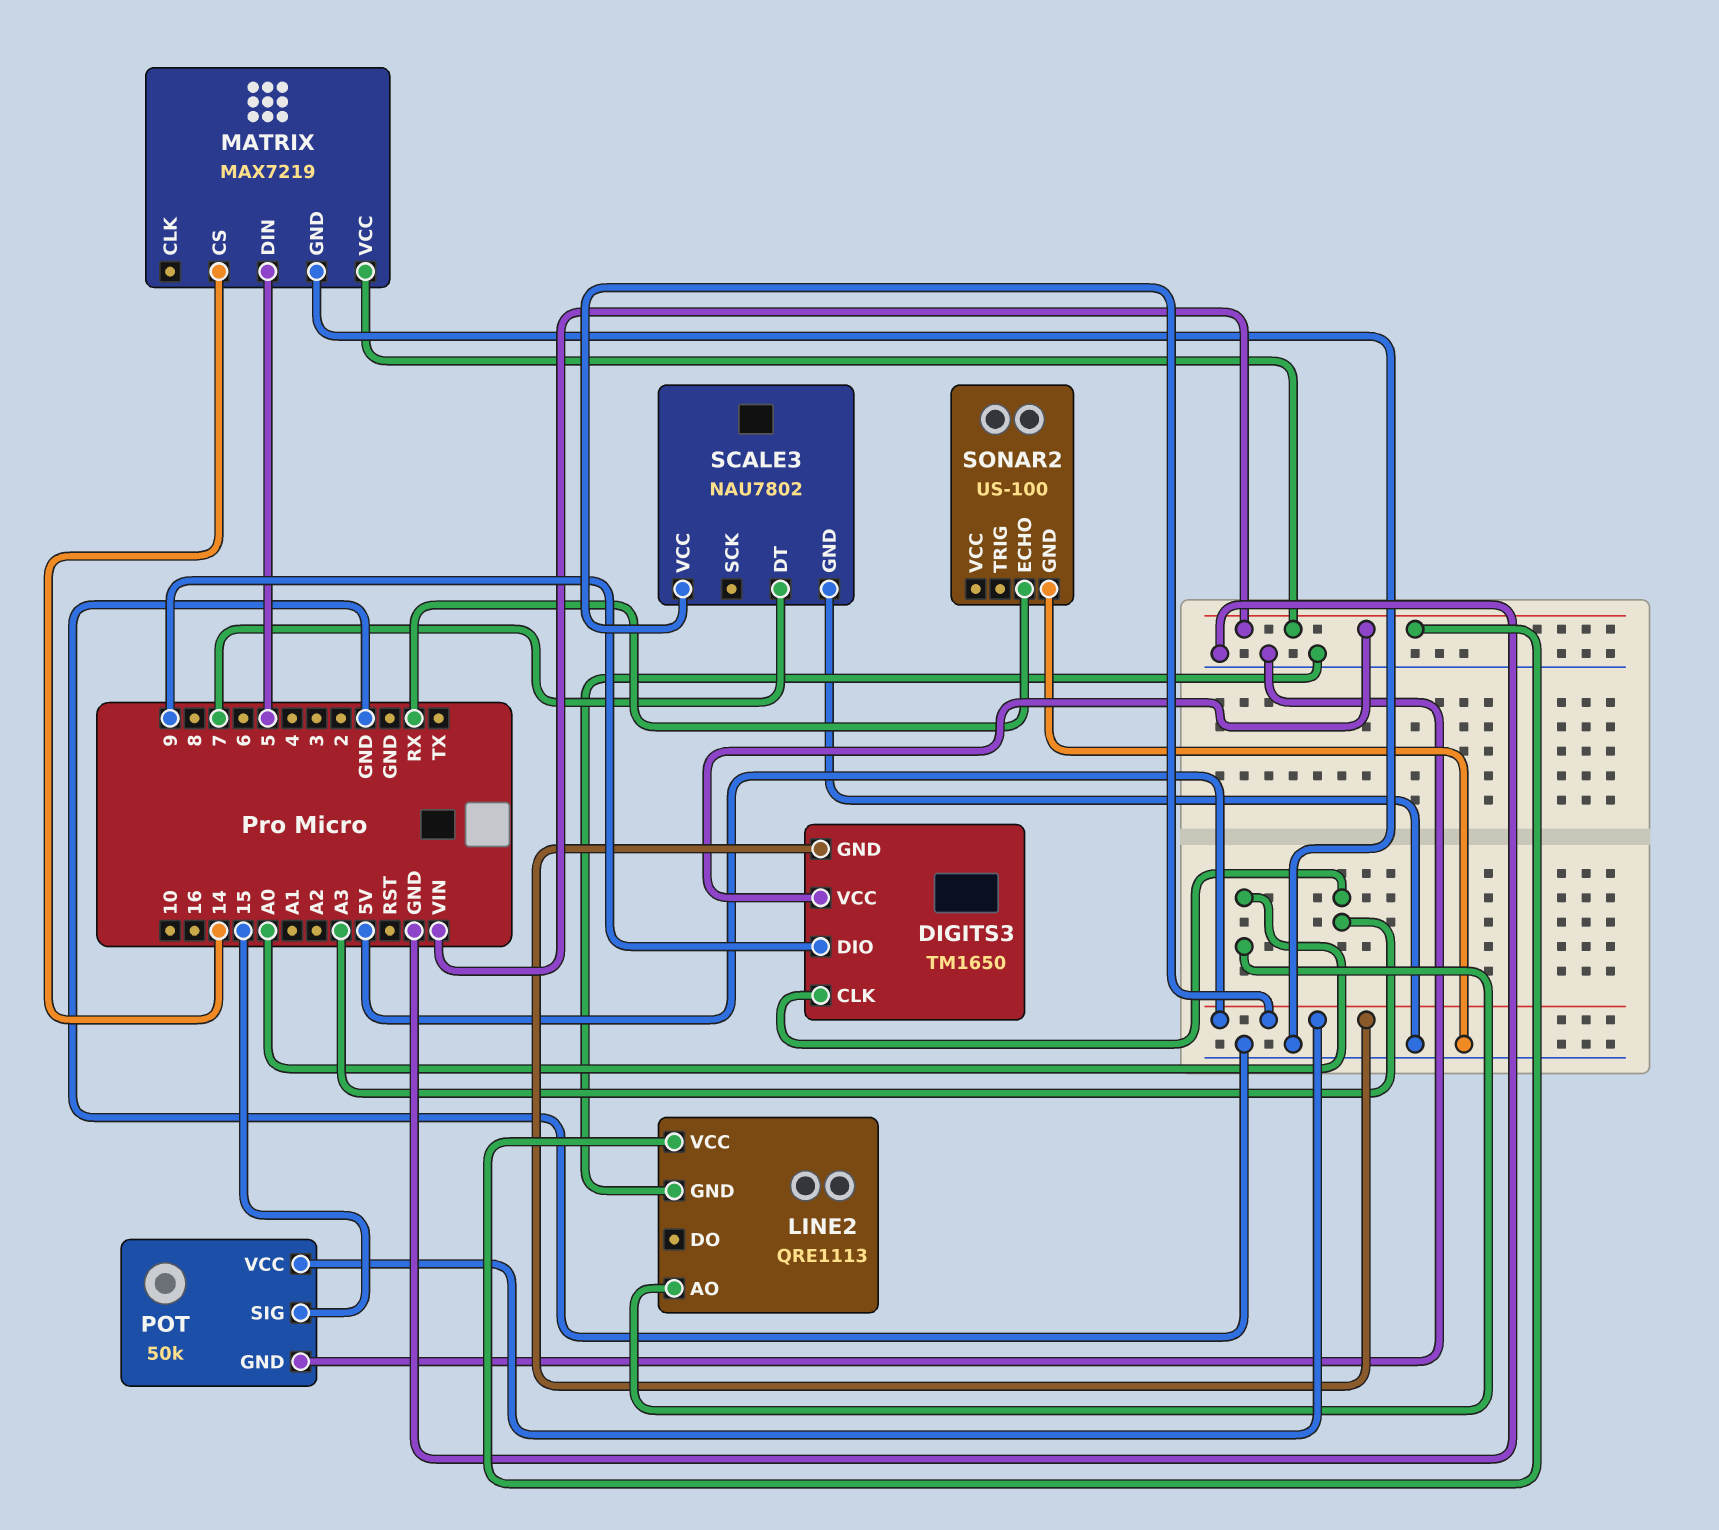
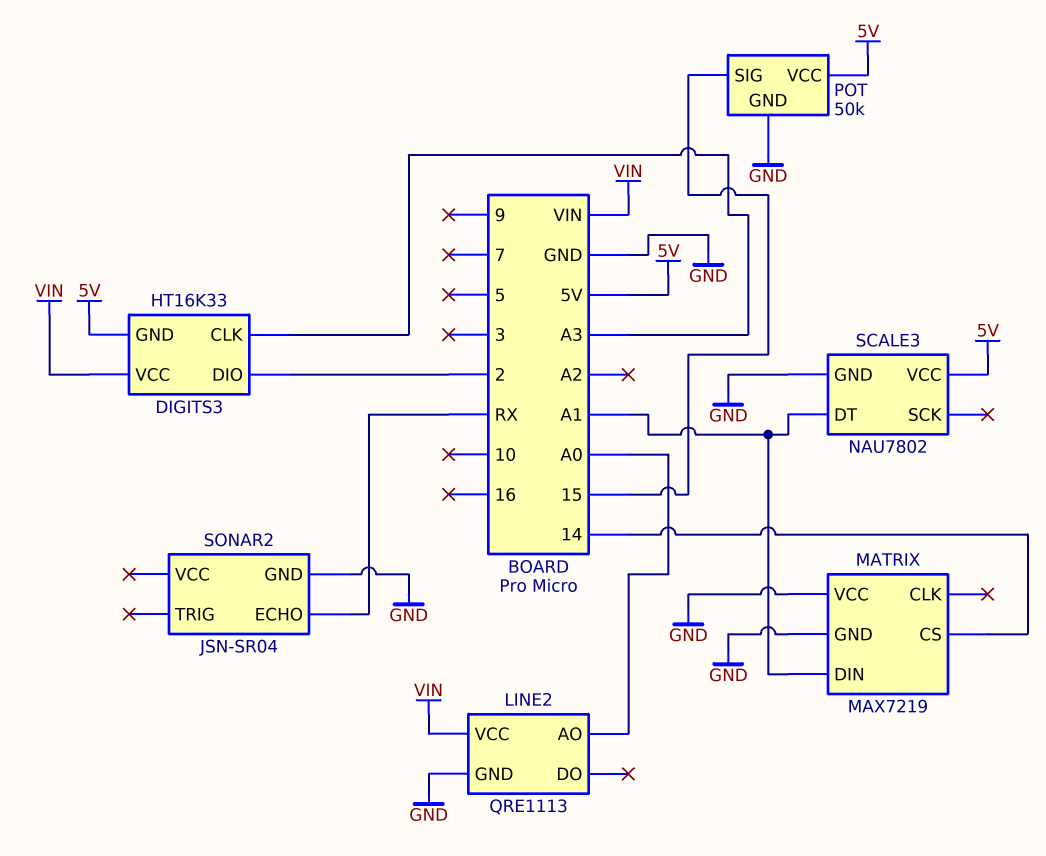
DIGITS3: TM1650 -> HT16K33
DIGITS3 pin DIO: 9 -> 2
MATRIX pin DIN: 5 -> A1
MATRIX pin VCC: VIN -> GND
SCALE3 pin DT: 7 -> A1
SONAR2: US-100 -> JSN-SR04

